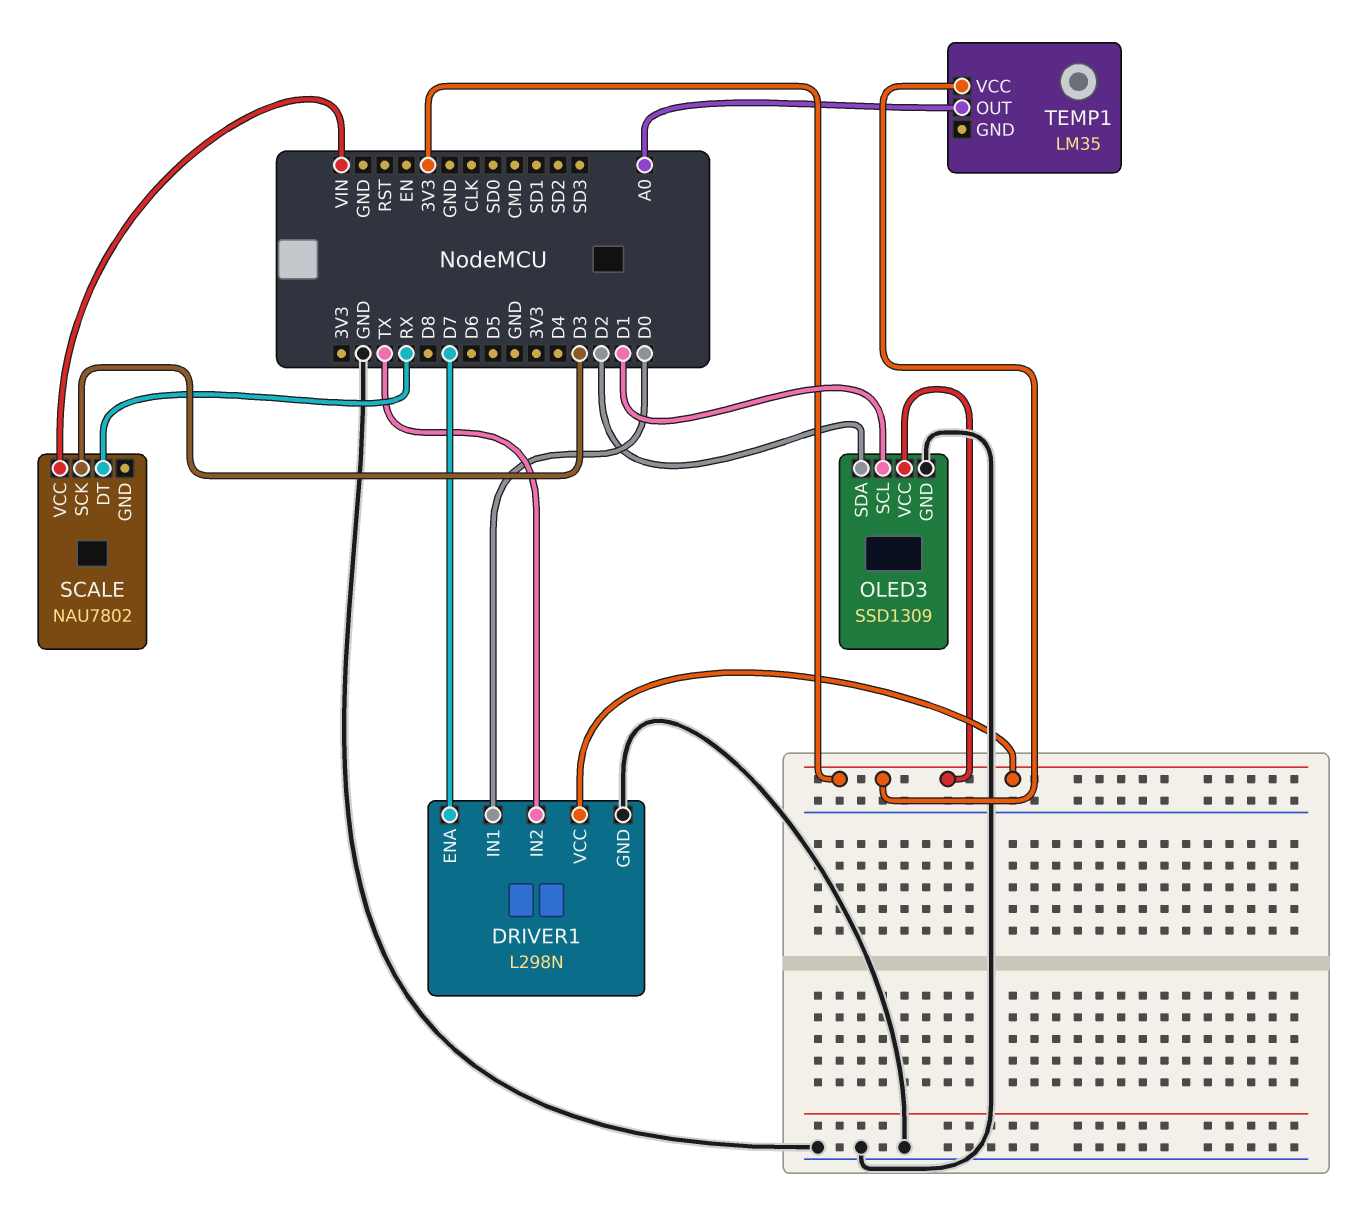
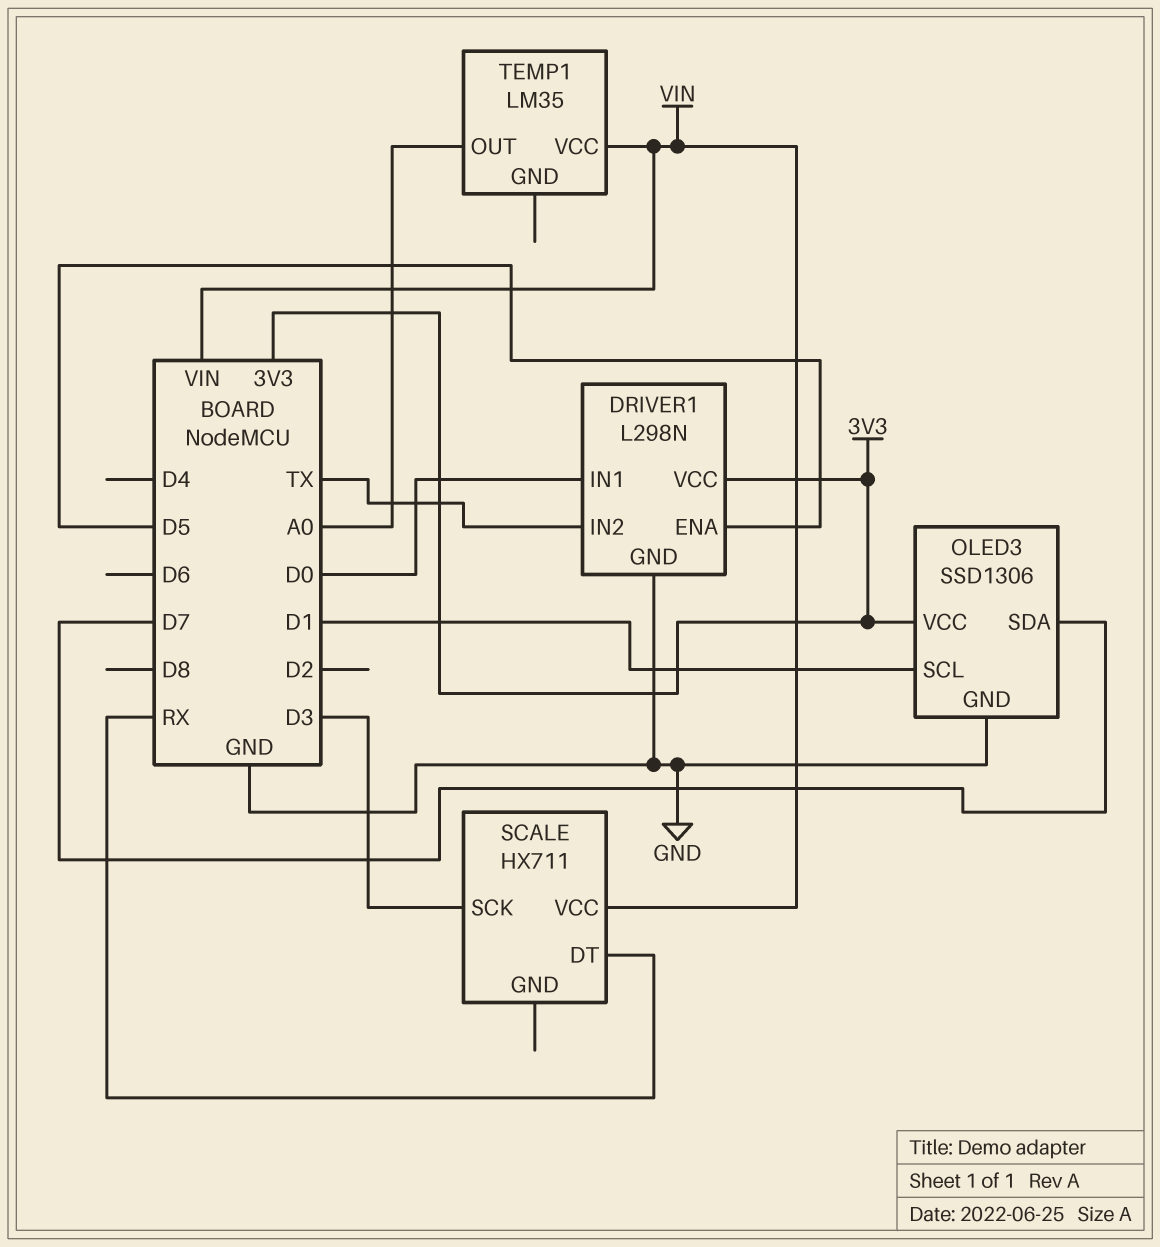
DRIVER1 pin ENA: D7 -> D5
OLED3: SSD1309 -> SSD1306
OLED3 pin SDA: D2 -> D7
SCALE: NAU7802 -> HX711
TEMP1 pin VCC: 3V3 -> VIN

